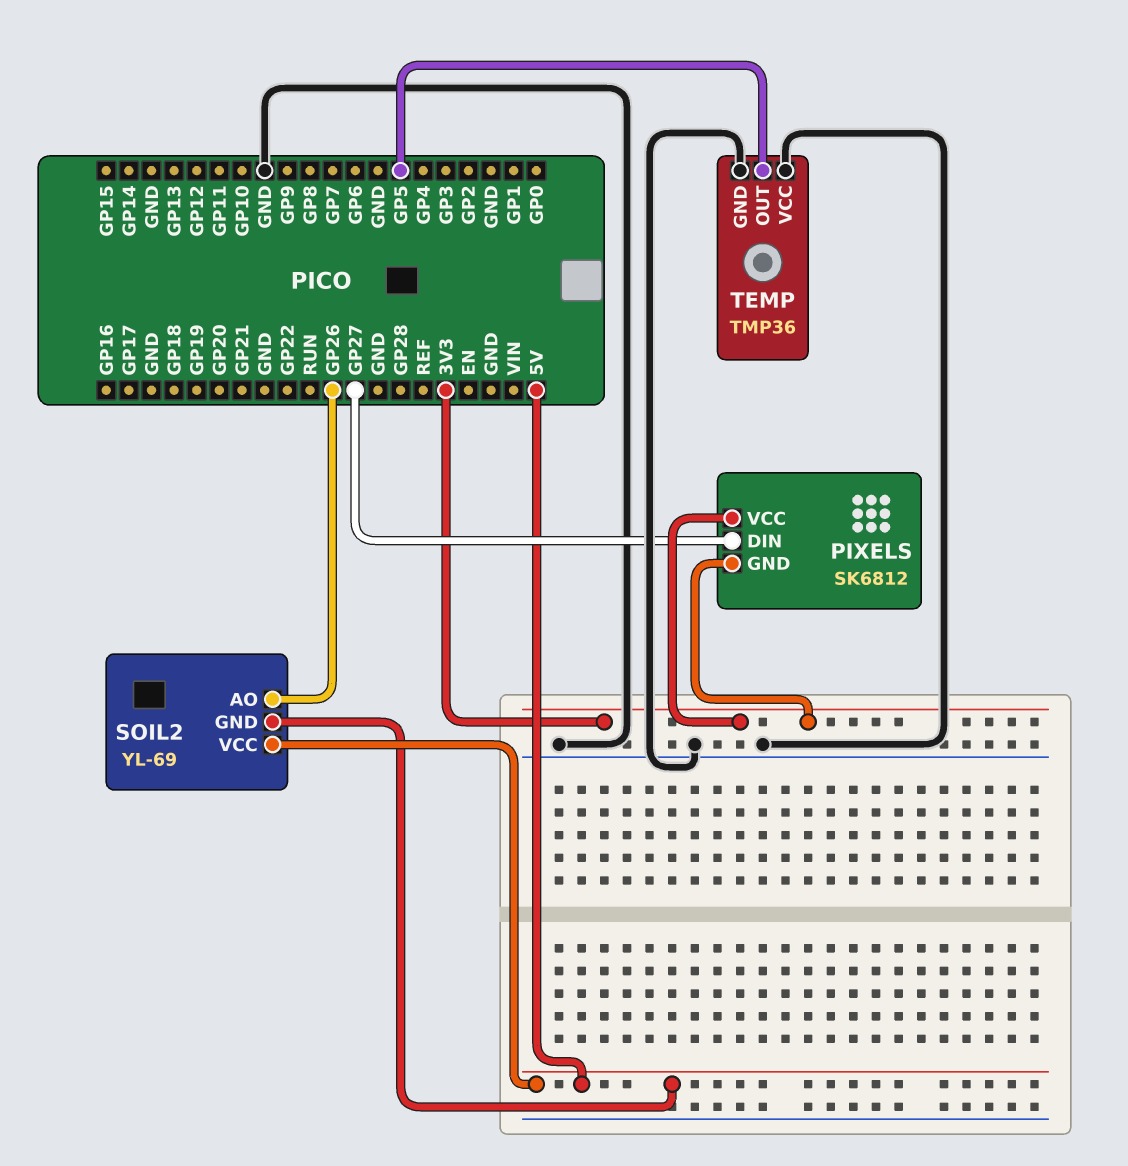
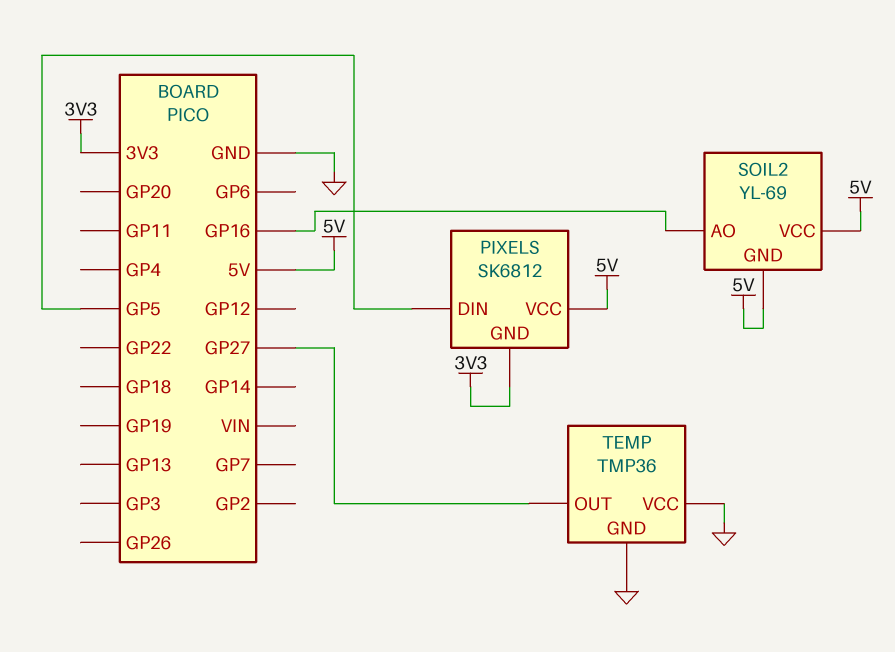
PIXELS pin DIN: GP27 -> GP5
PIXELS pin VCC: 3V3 -> 5V
SOIL2 pin AO: GP26 -> GP16
TEMP pin OUT: GP5 -> GP27

